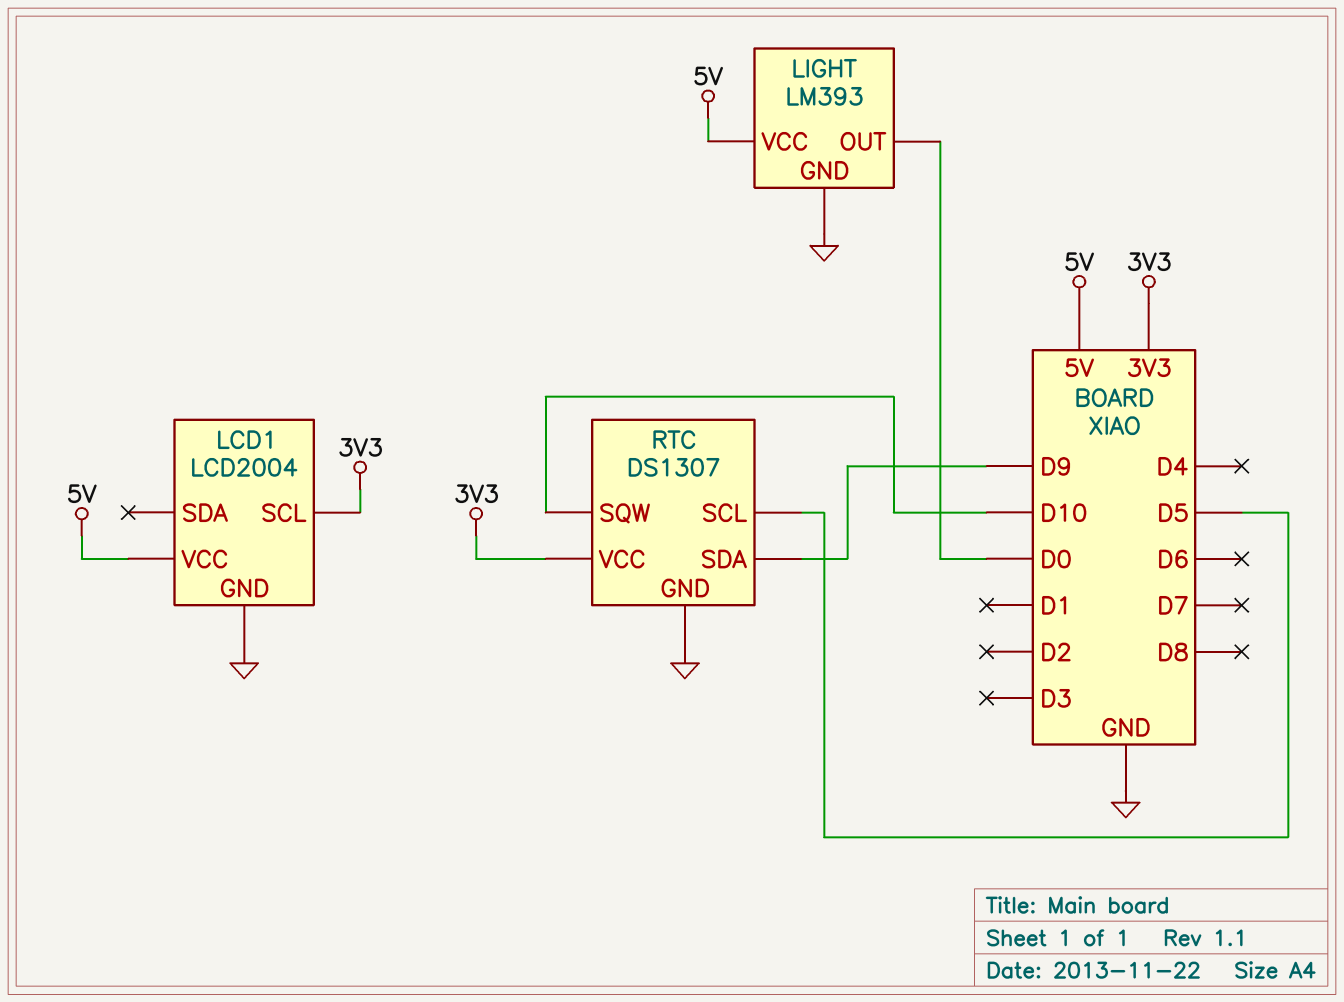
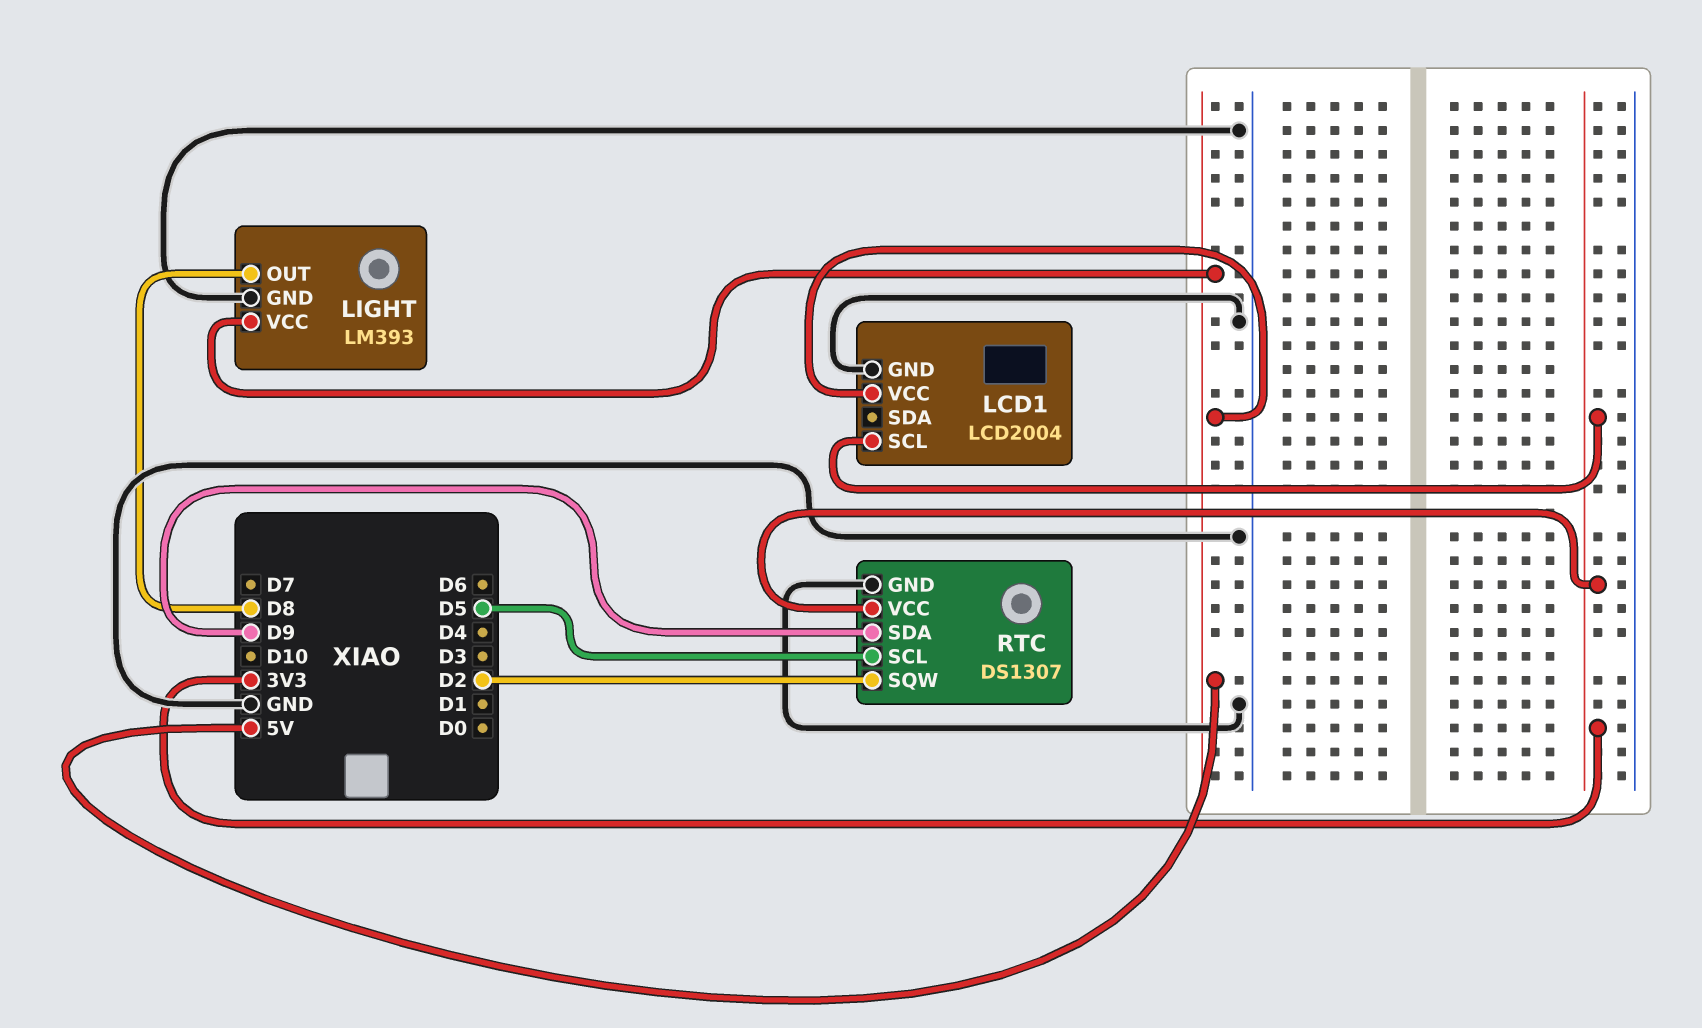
LIGHT pin OUT: D0 -> D8
RTC pin SQW: D10 -> D2

